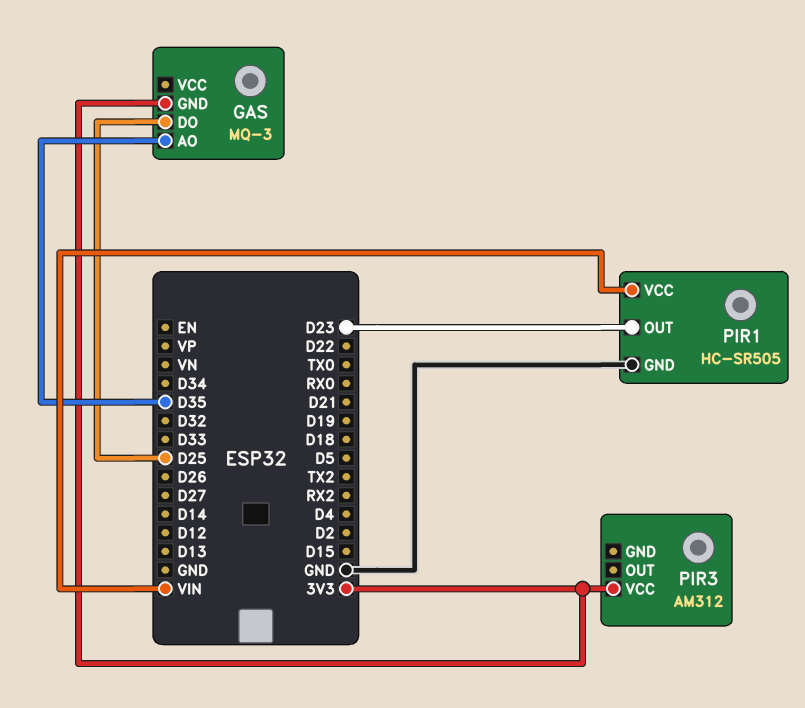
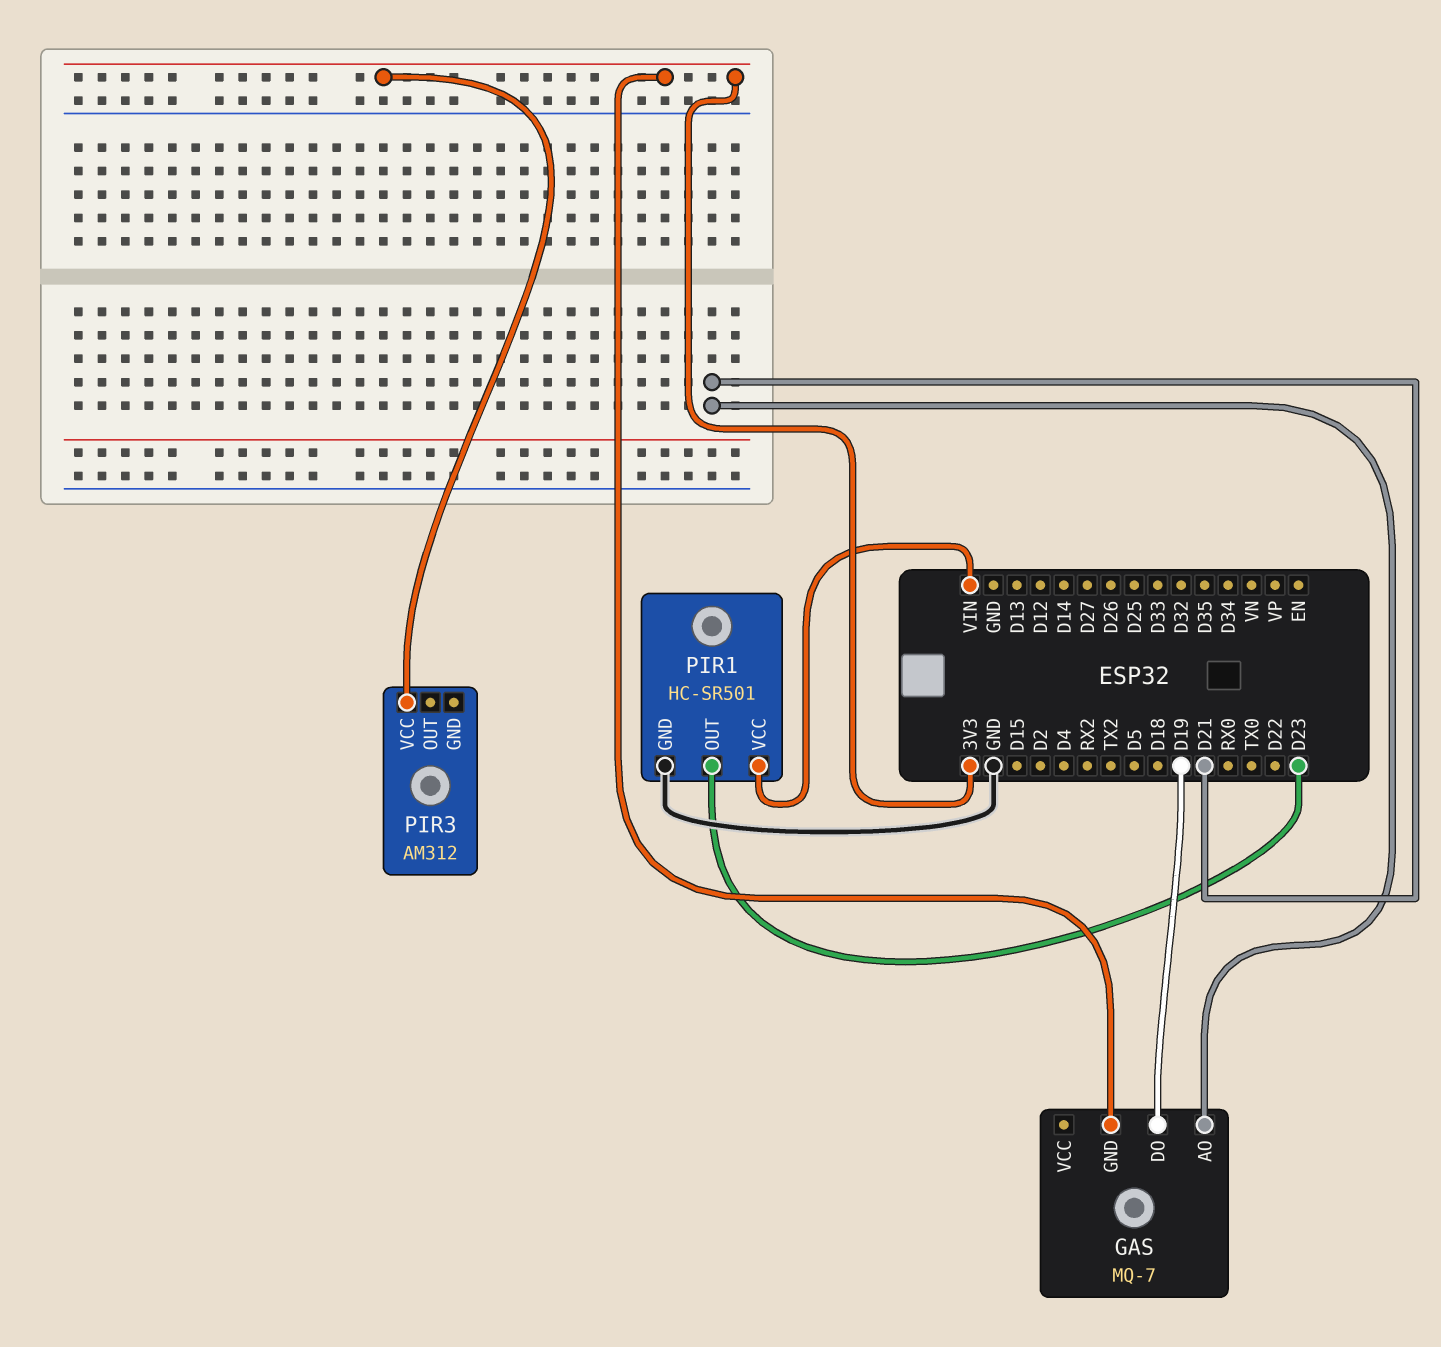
GAS: MQ-3 -> MQ-7
GAS pin AO: D35 -> D21
GAS pin DO: D25 -> D19
PIR1: HC-SR505 -> HC-SR501

